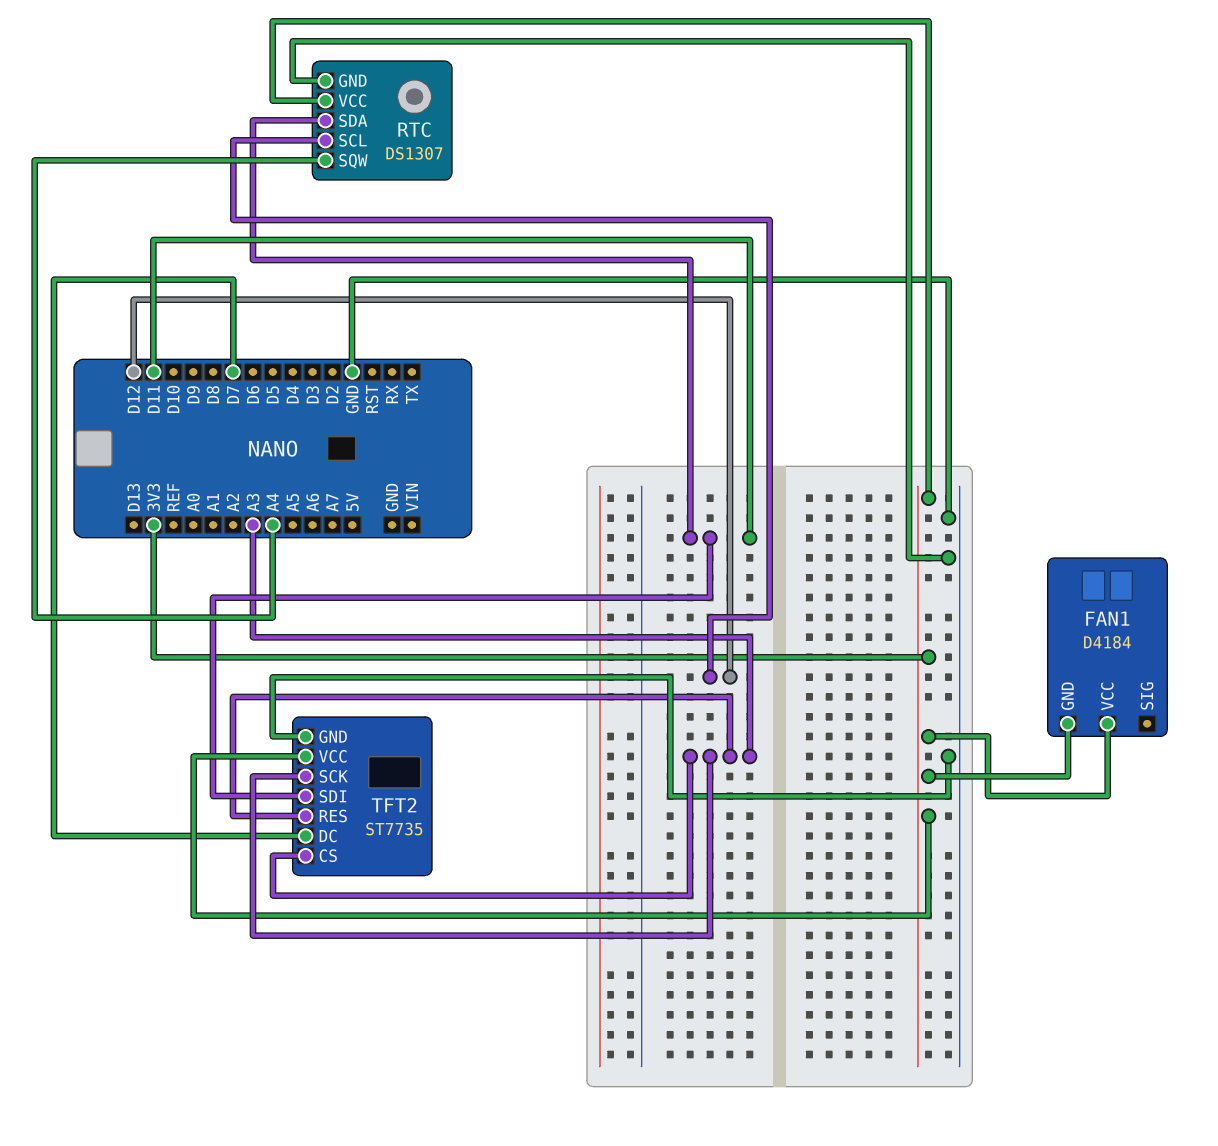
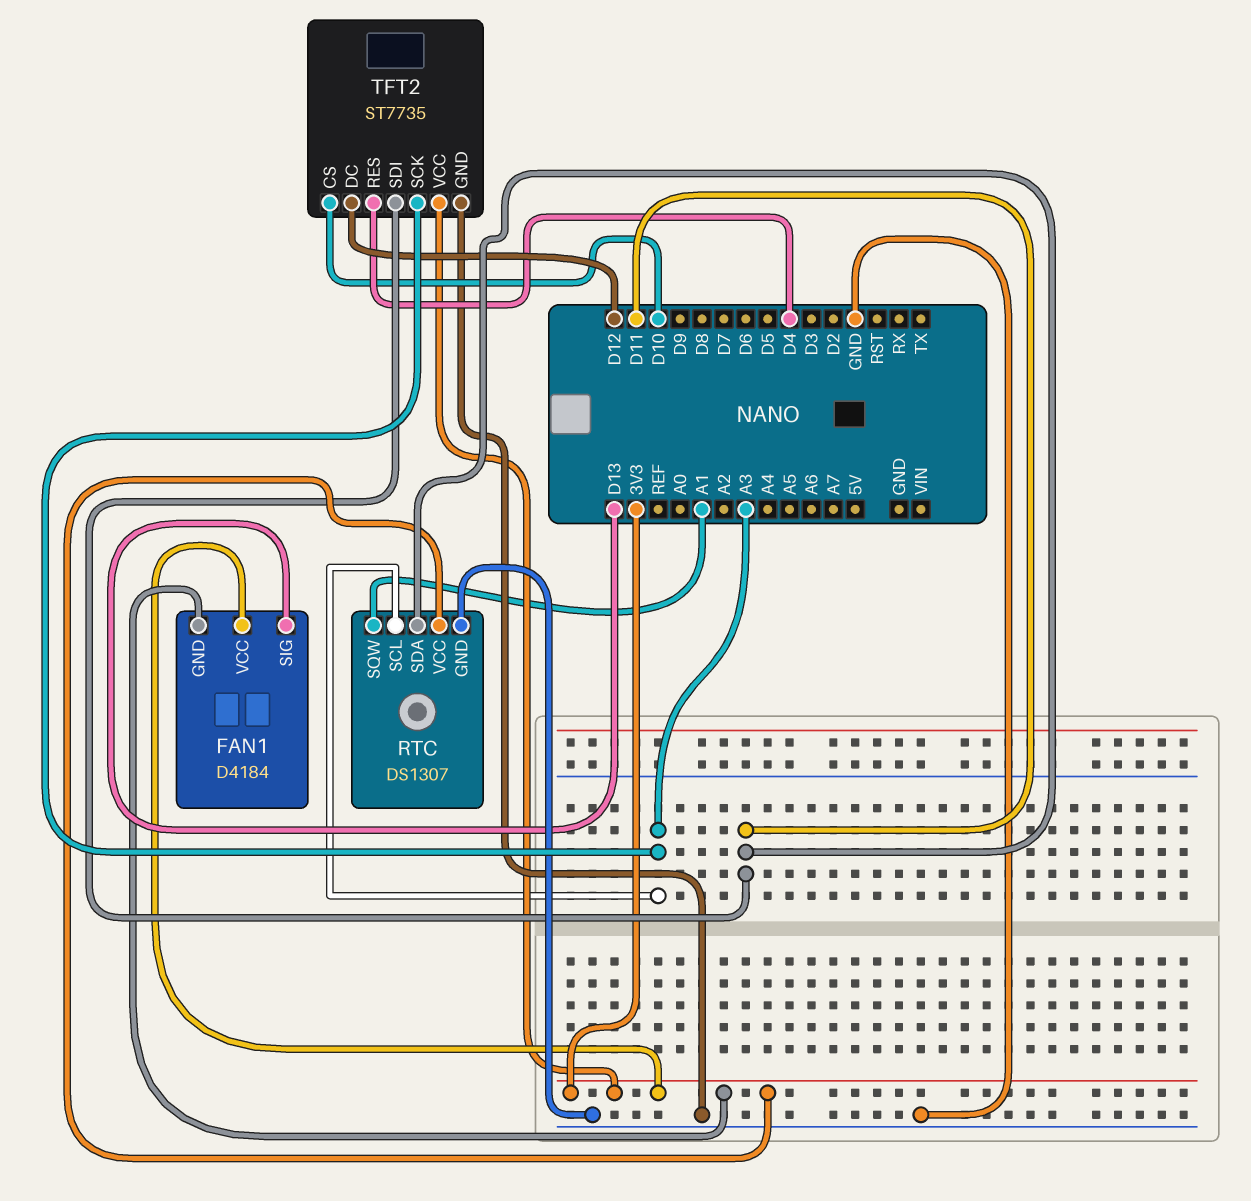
FAN1 pin SIG: none -> D13
RTC pin SCL: D12 -> A3
RTC pin SQW: A4 -> A1
TFT2 pin CS: A3 -> D10
TFT2 pin DC: D7 -> D12
TFT2 pin RES: A3 -> D4

